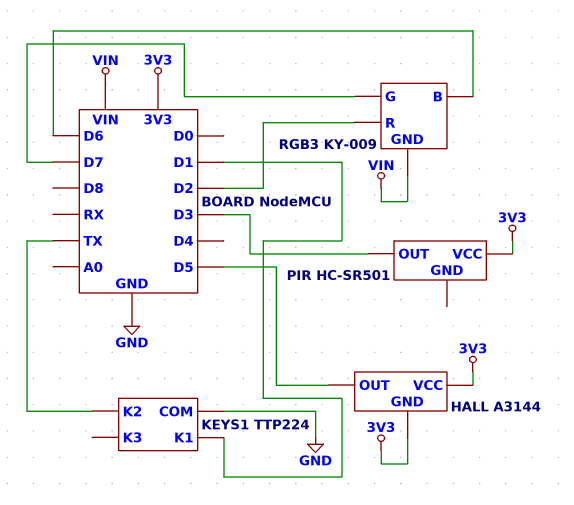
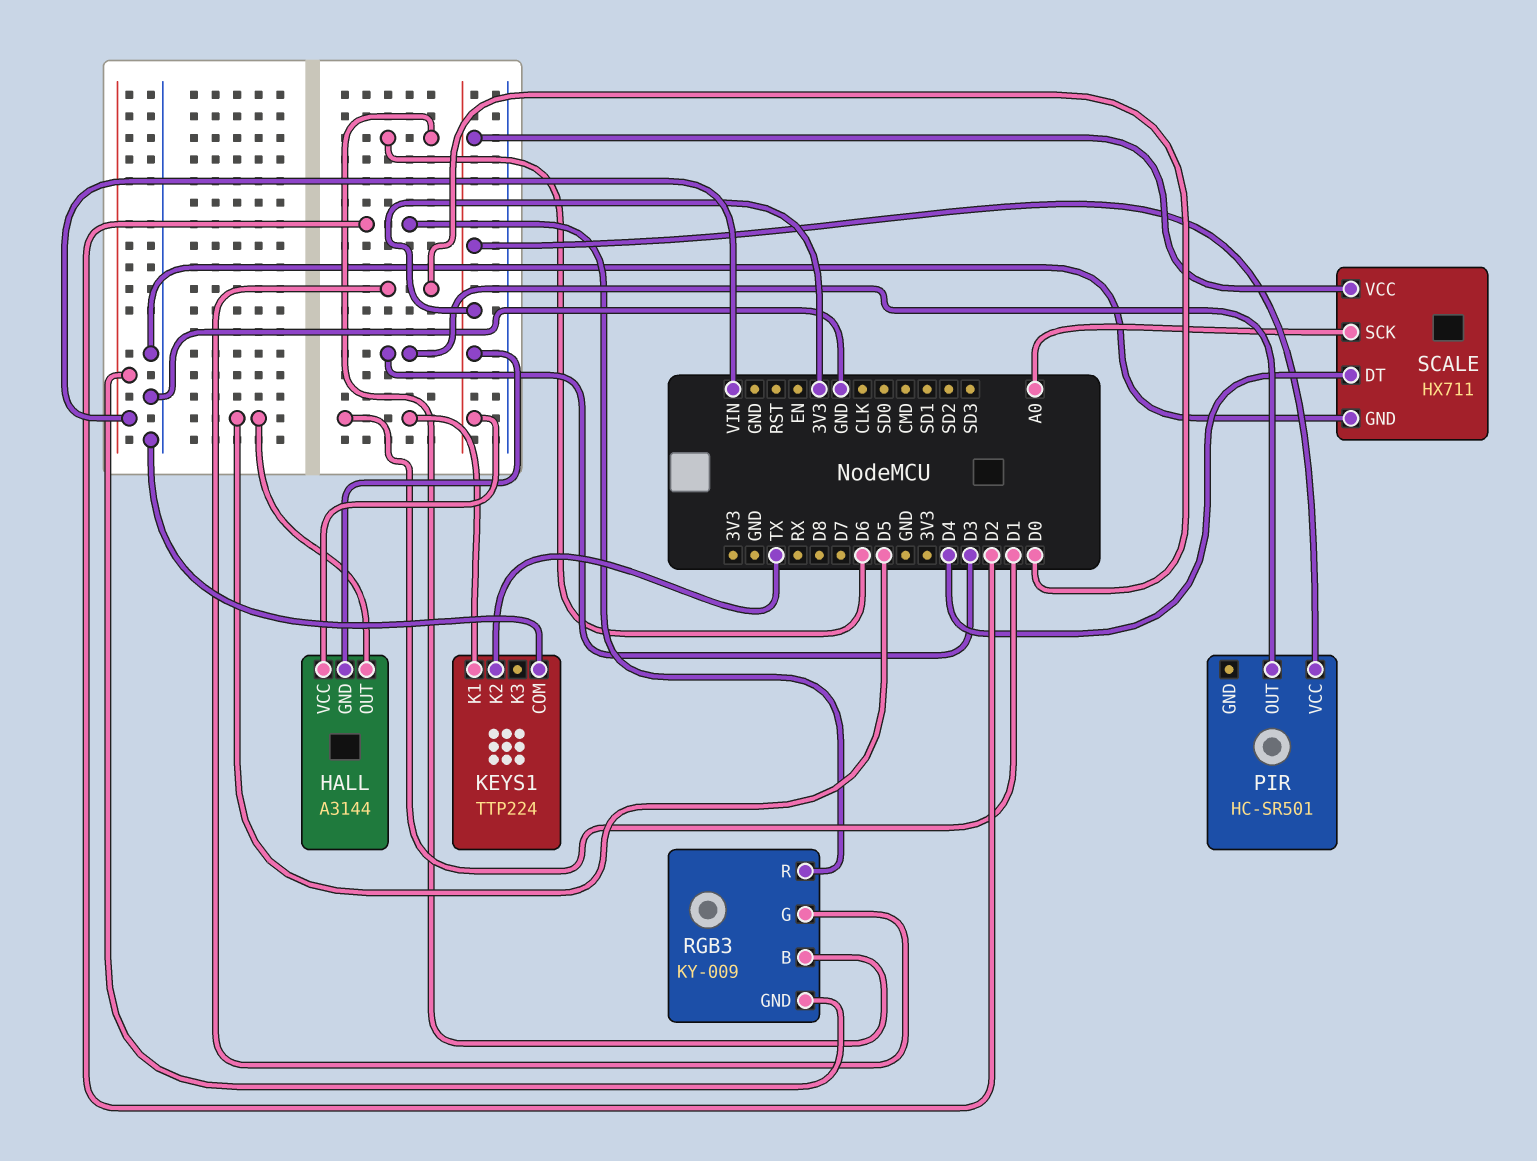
RGB3 pin G: D7 -> D0
SCALE: none -> HX711
SCALE pin DT: none -> D4
SCALE pin GND: none -> GND
SCALE pin SCK: none -> A0
SCALE pin VCC: none -> 3V3

